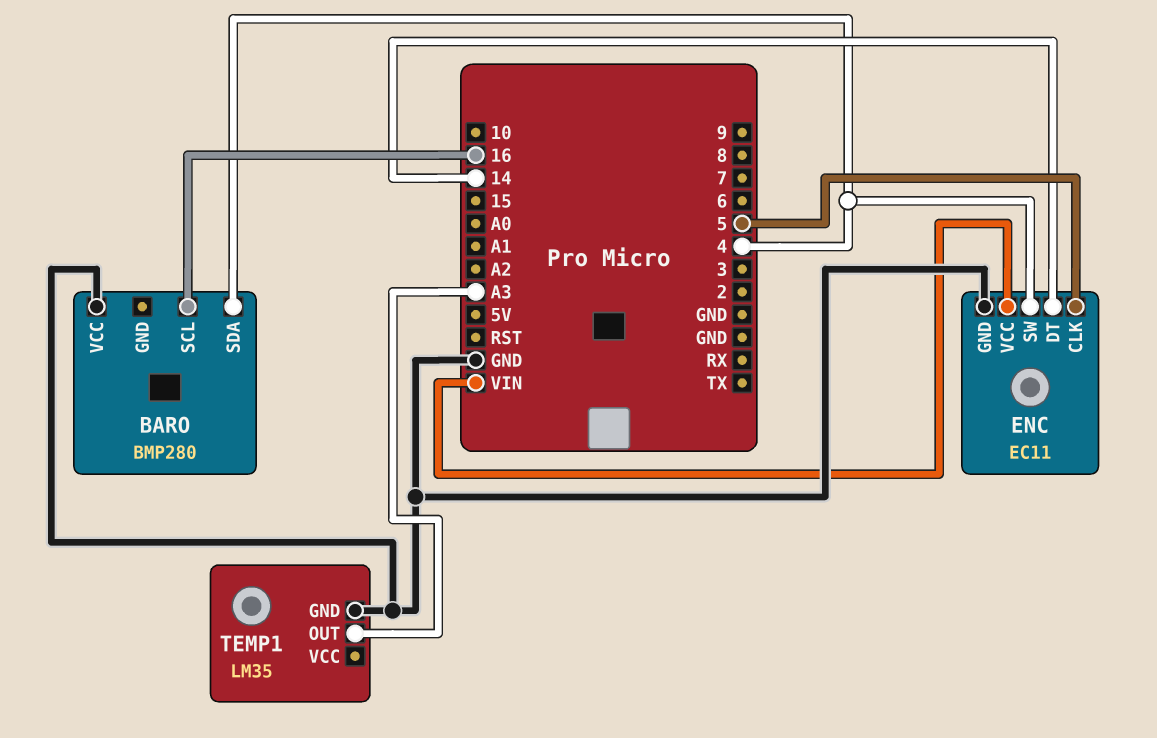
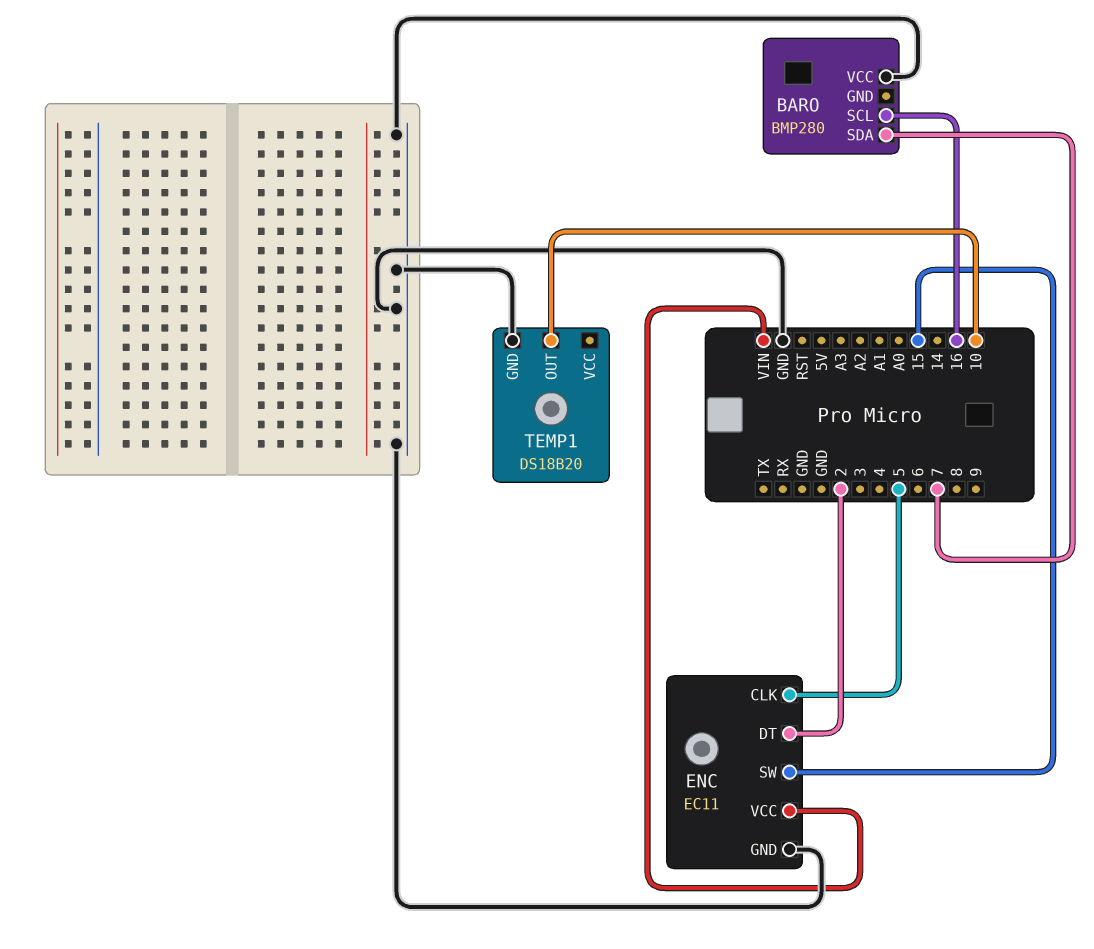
BARO pin SDA: 4 -> 7
ENC pin DT: 14 -> 2
ENC pin SW: 4 -> 15
TEMP1: LM35 -> DS18B20
TEMP1 pin OUT: A3 -> 10

